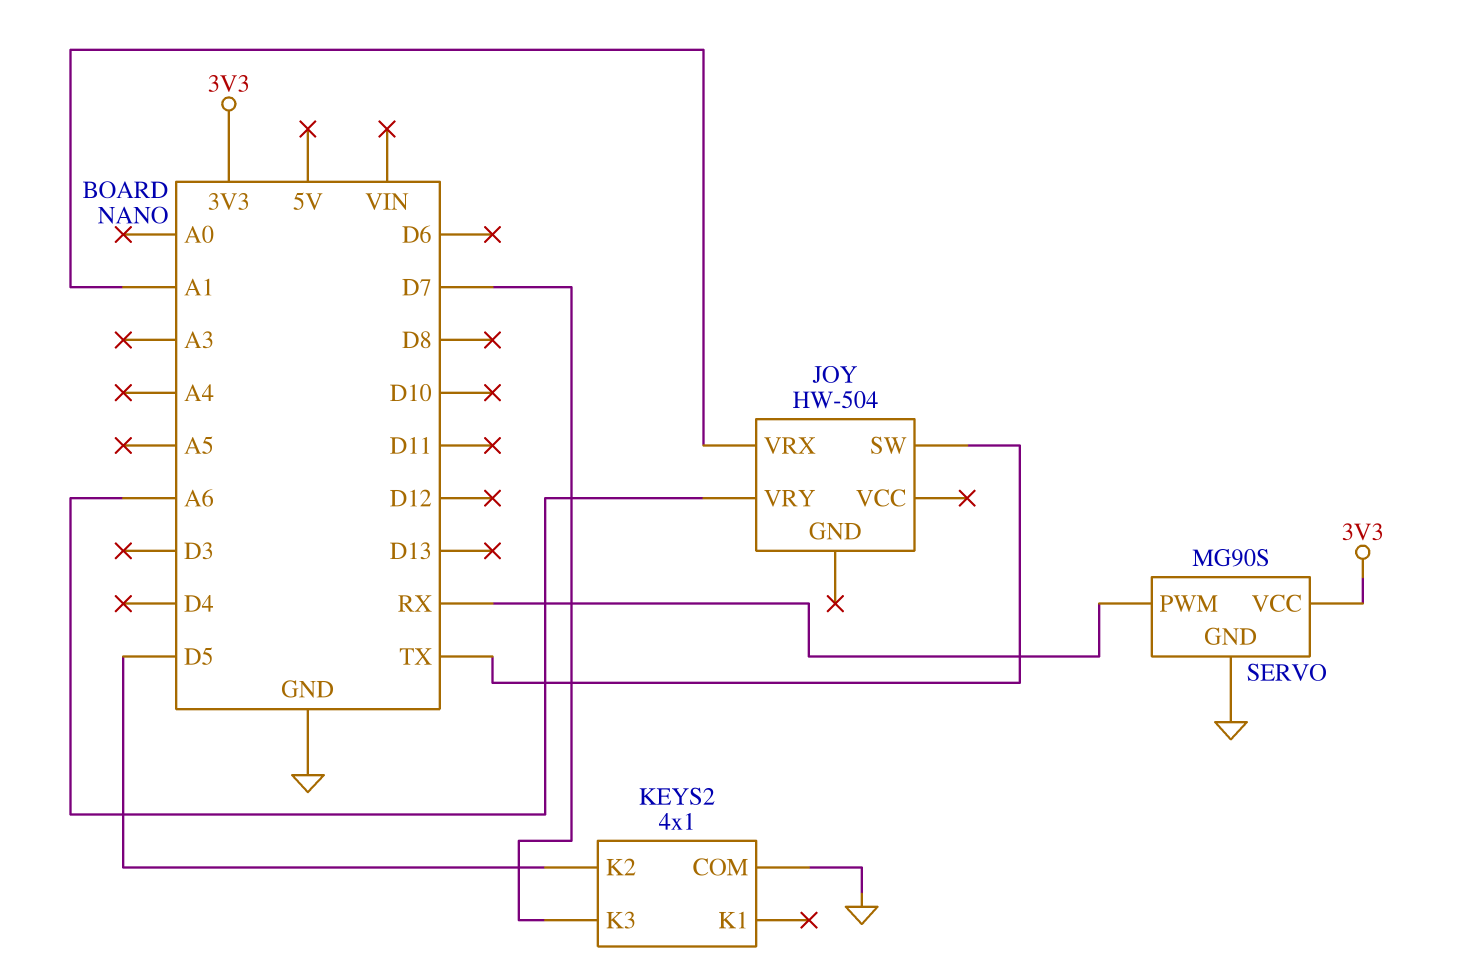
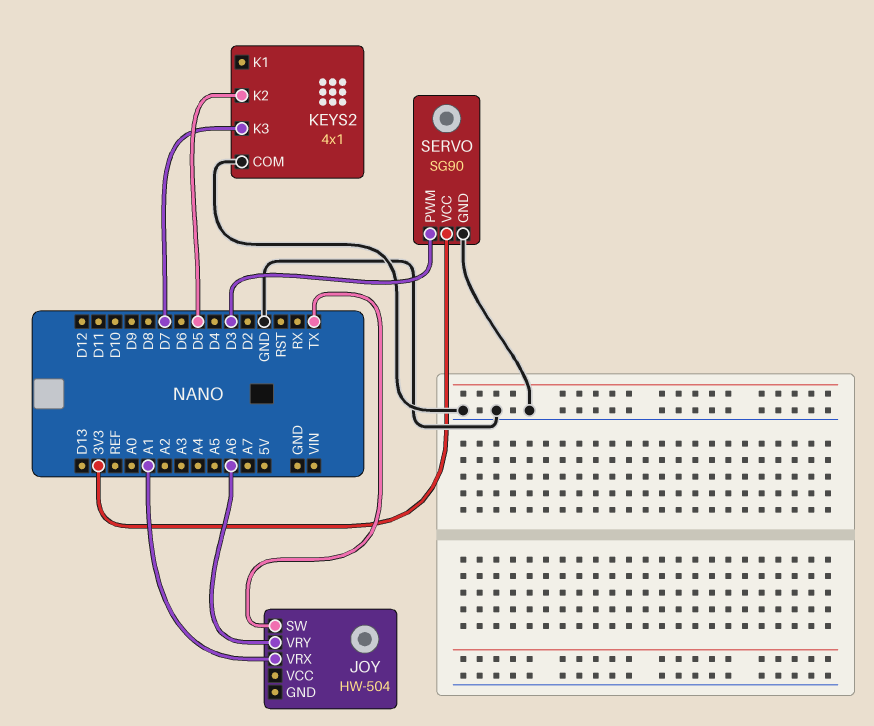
SERVO: MG90S -> SG90
SERVO pin PWM: RX -> D3

